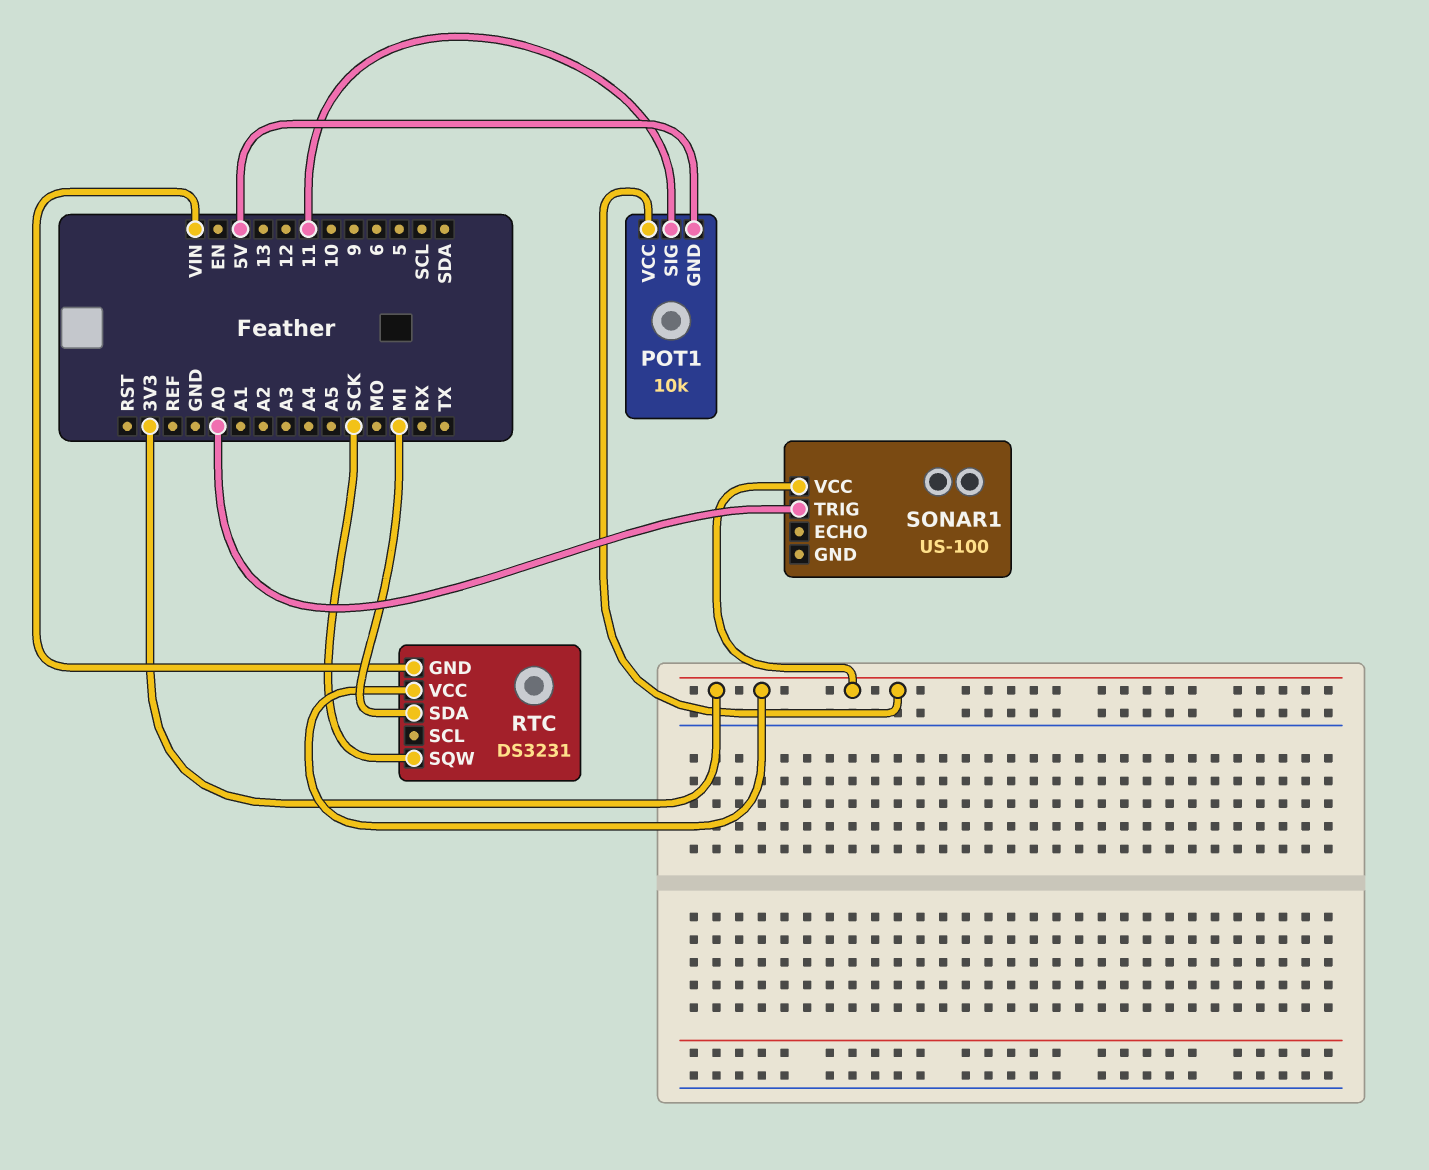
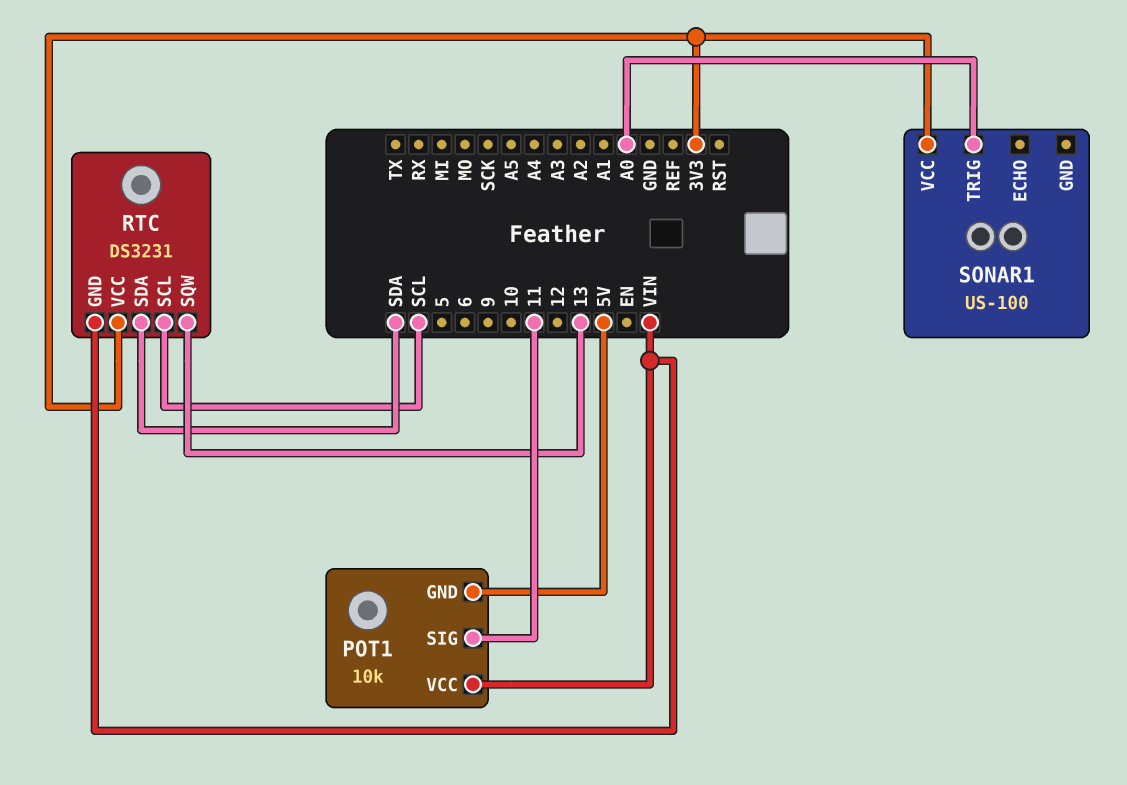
POT1 pin VCC: 3V3 -> VIN
RTC pin SCL: none -> SCL
RTC pin SDA: MI -> SDA
RTC pin SQW: SCK -> 13

